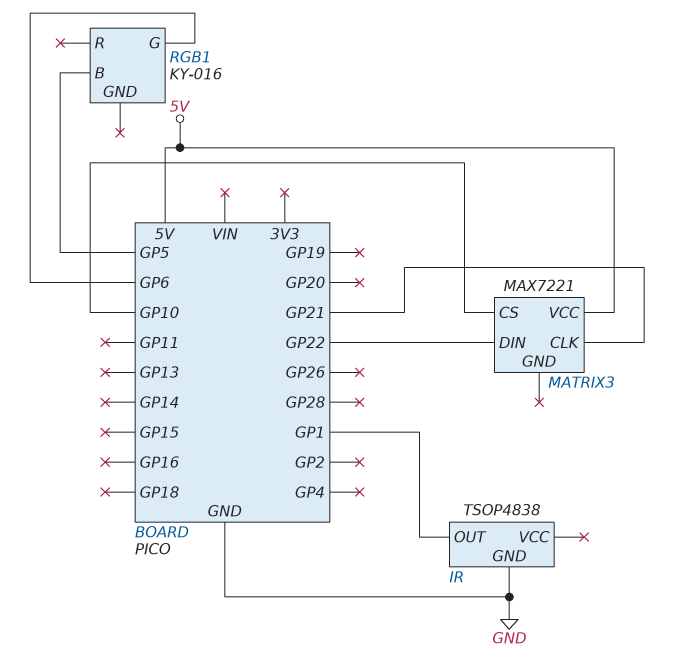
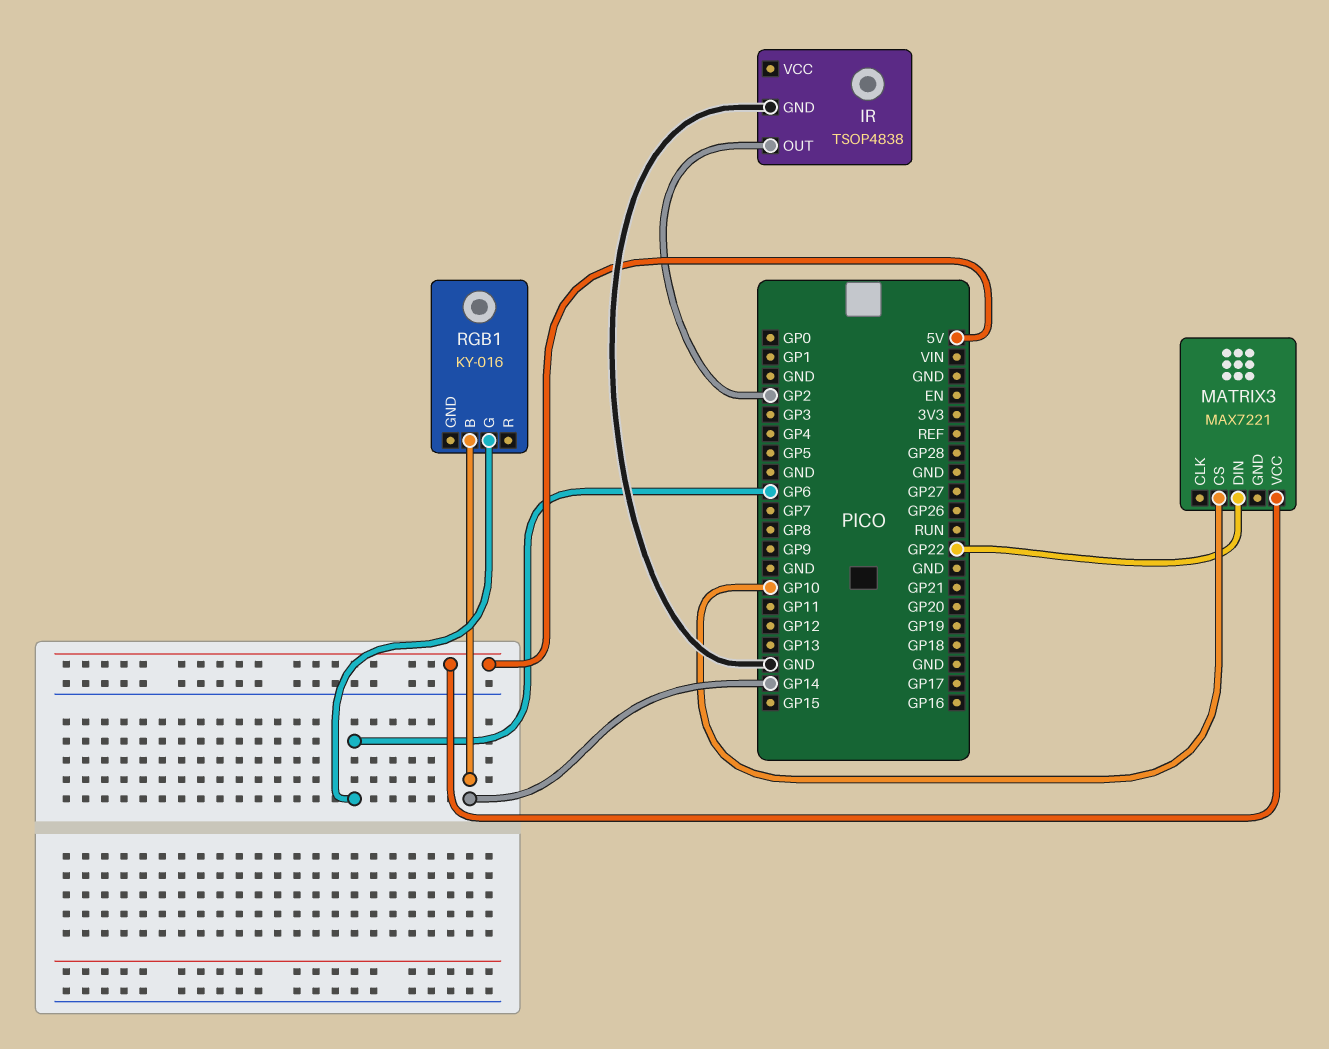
IR pin OUT: GP1 -> GP2
MATRIX3 pin CLK: GP21 -> none
RGB1 pin B: GP5 -> GP14

